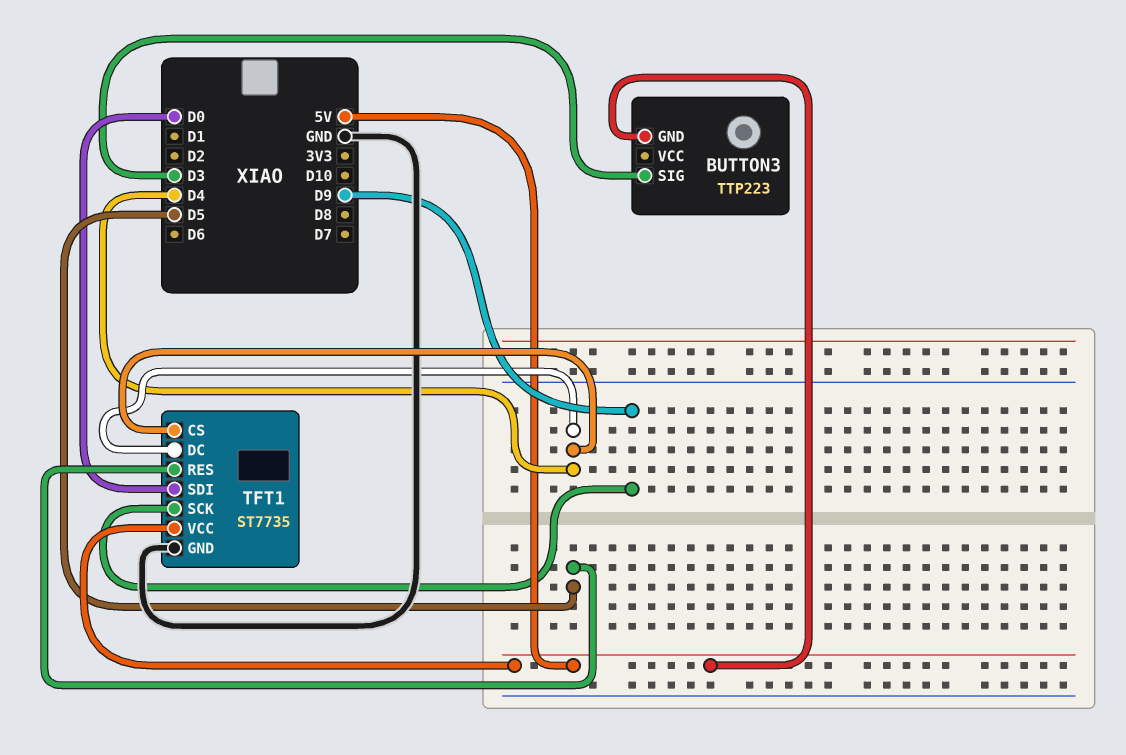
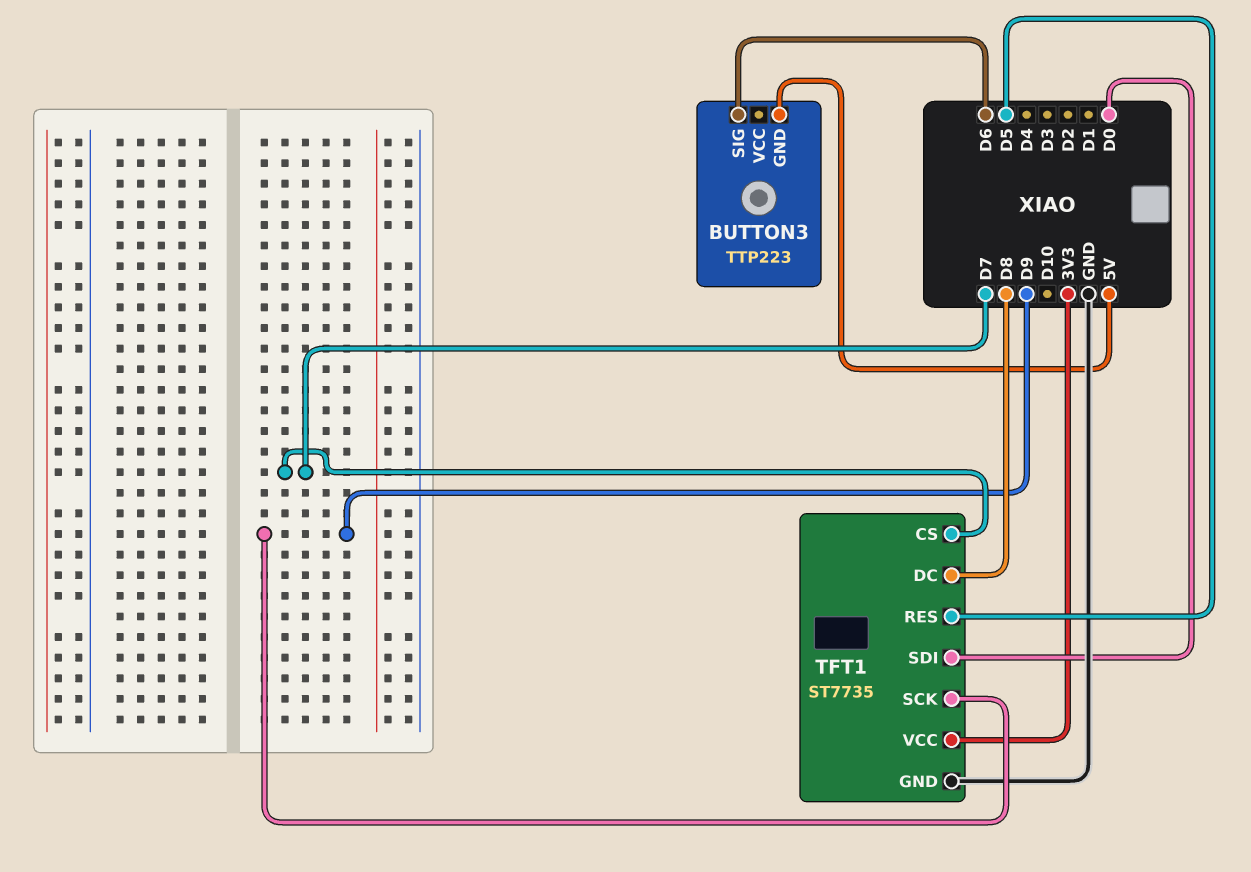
BUTTON3 pin SIG: D3 -> D6
TFT1 pin CS: D4 -> D7
TFT1 pin DC: D4 -> D8
TFT1 pin VCC: 5V -> 3V3

